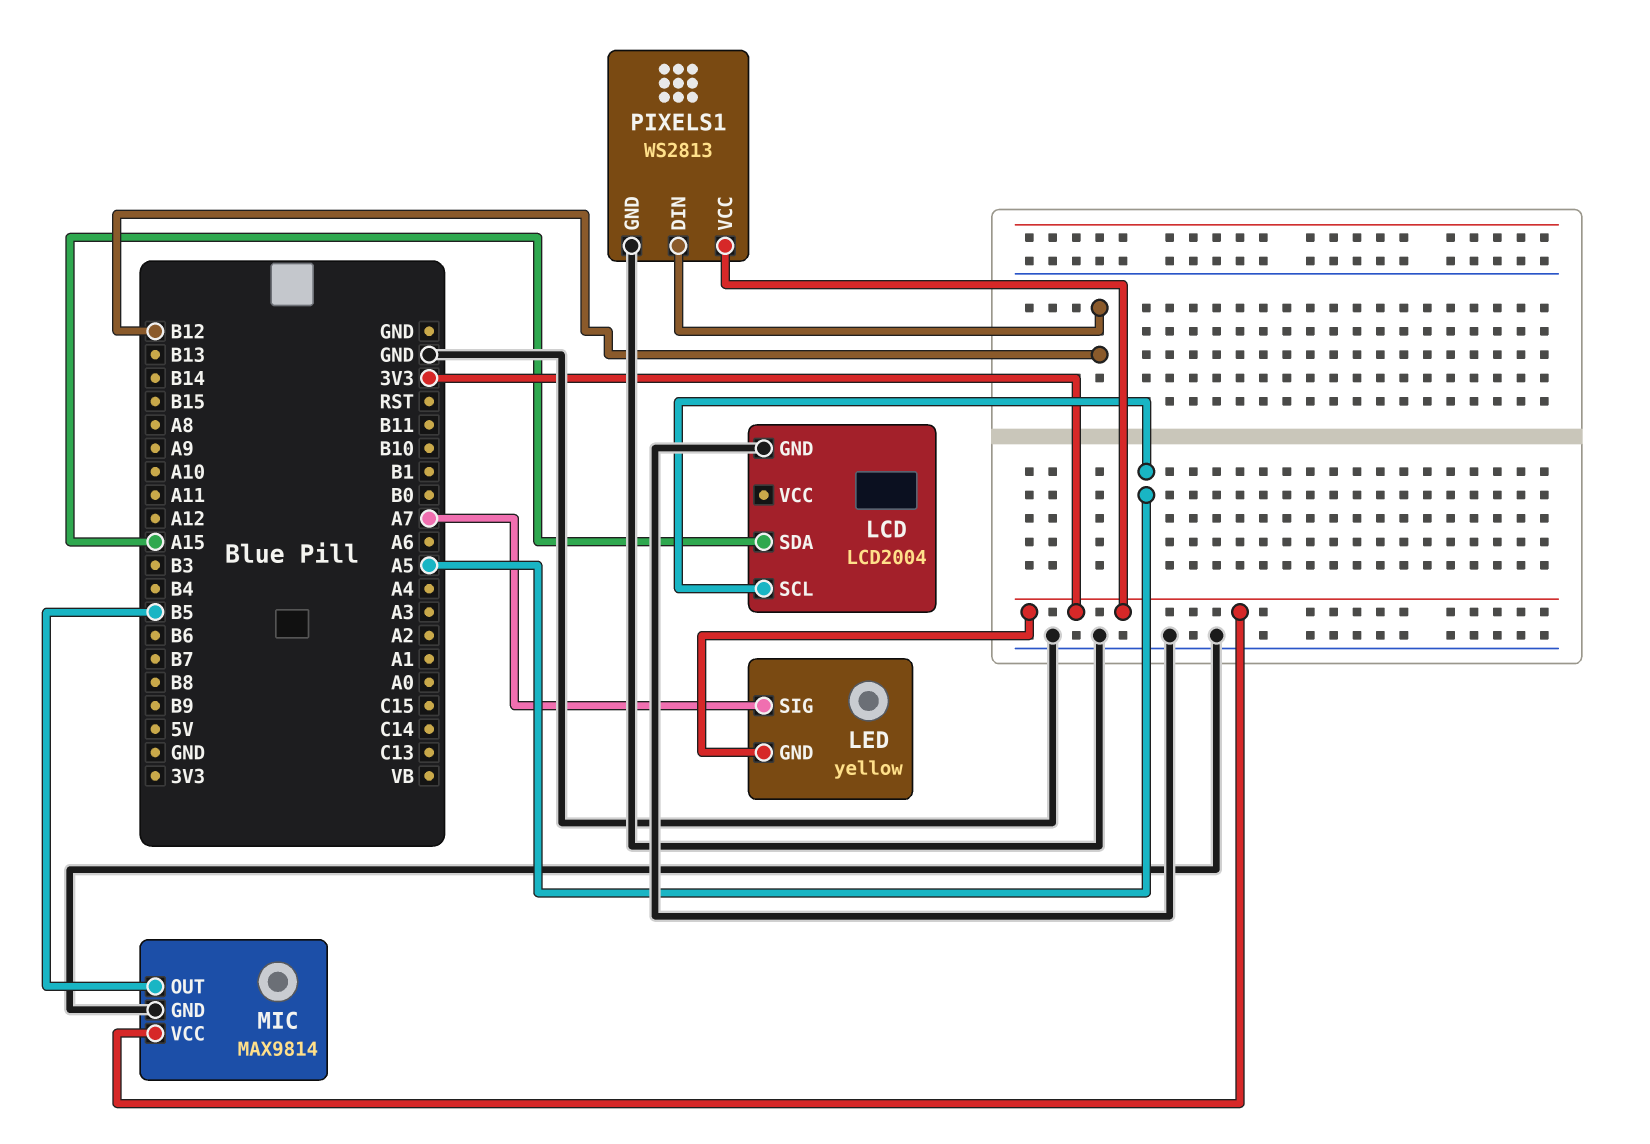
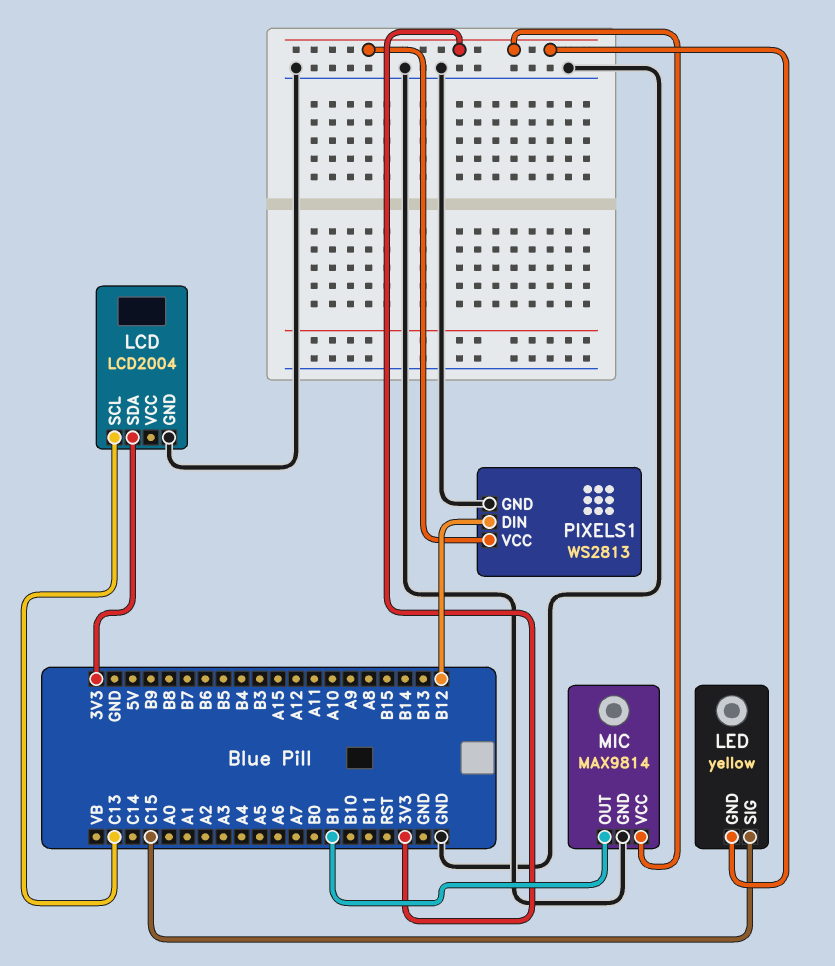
LCD pin SCL: A5 -> C13
LCD pin SDA: A15 -> 3V3
LED pin SIG: A7 -> C15
MIC pin OUT: B5 -> B1

